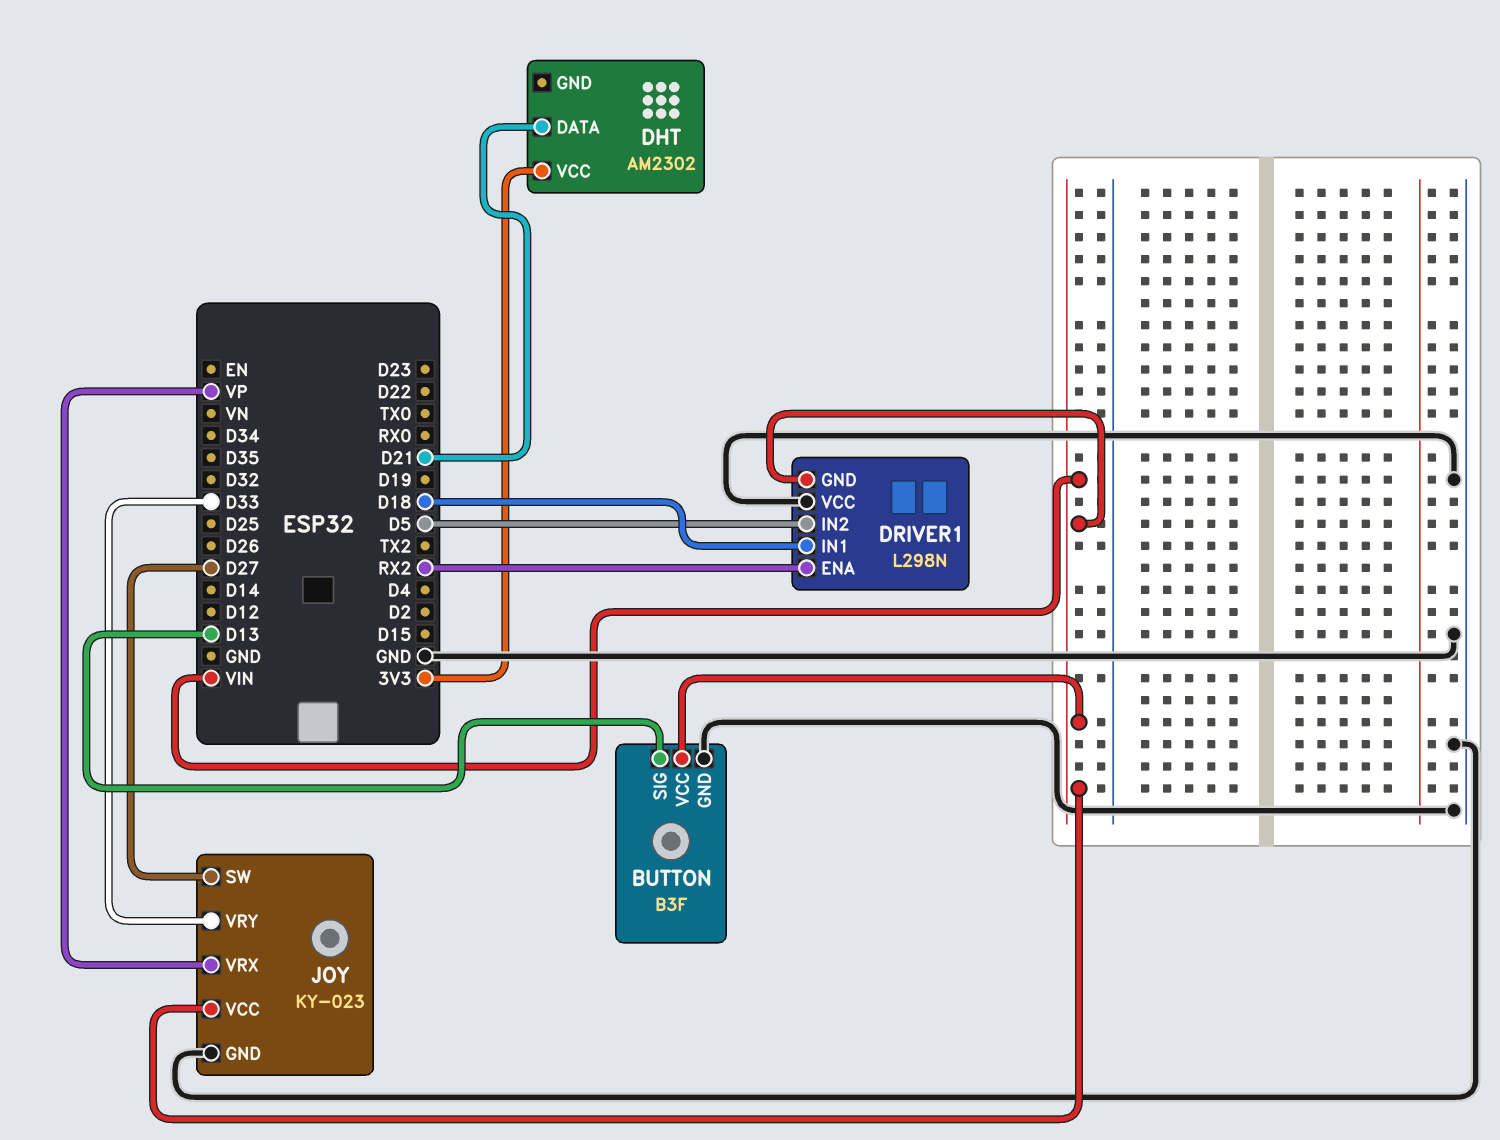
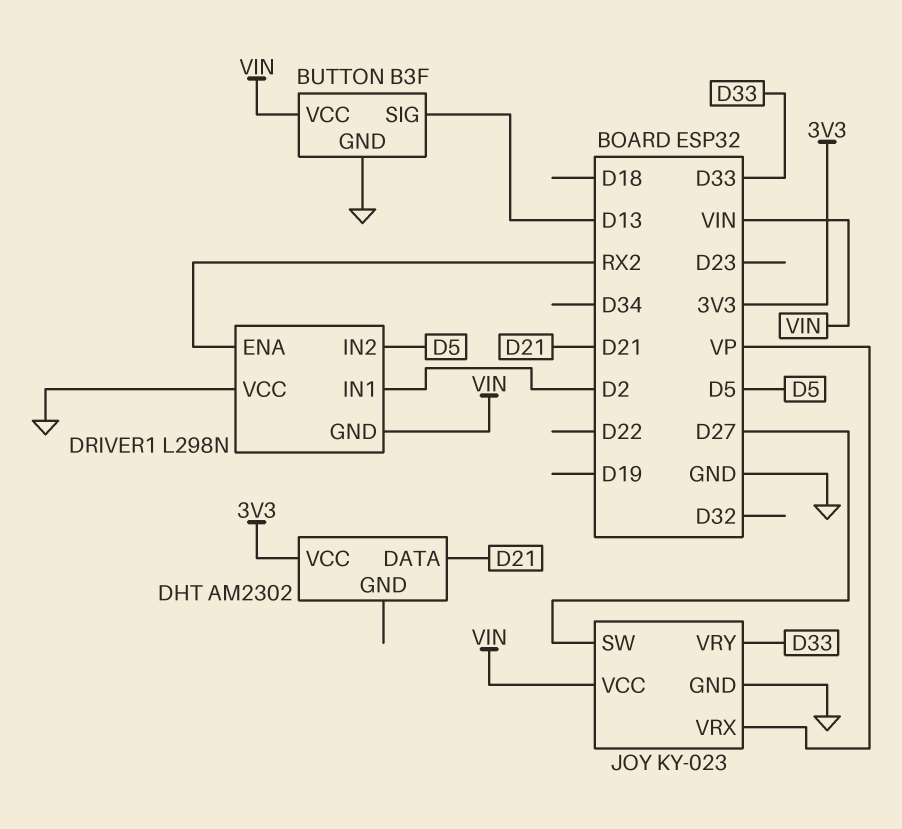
DRIVER1 pin IN1: D18 -> D2

